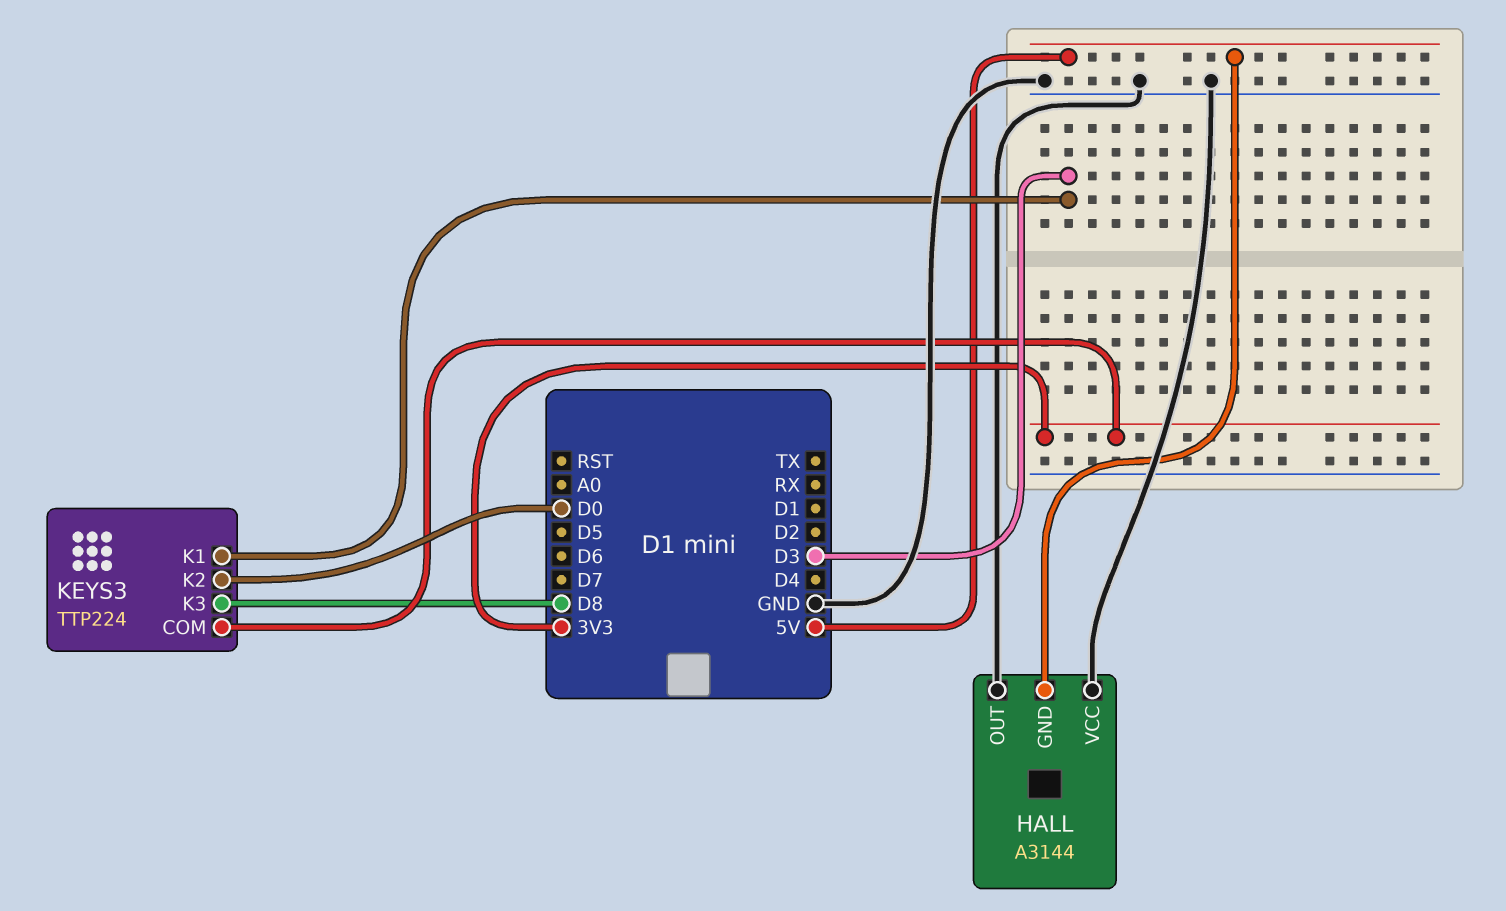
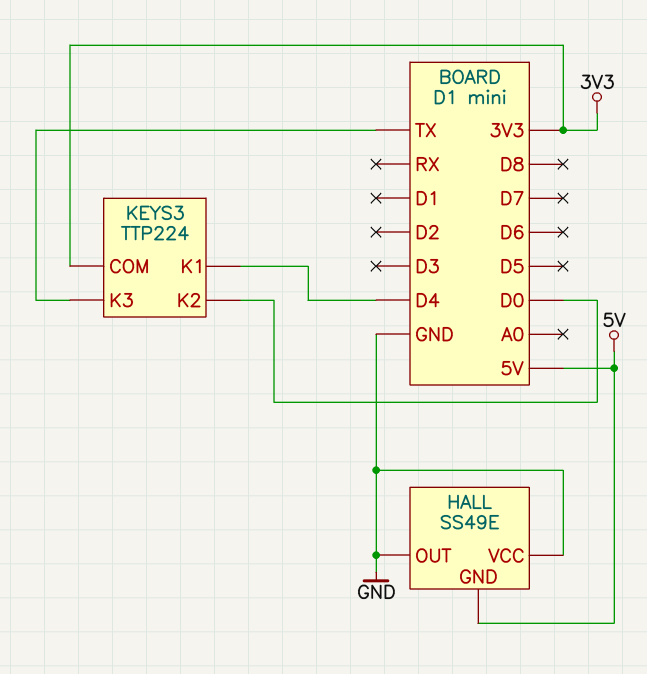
HALL: A3144 -> SS49E
KEYS3 pin K1: D3 -> D4
KEYS3 pin K3: D8 -> TX

